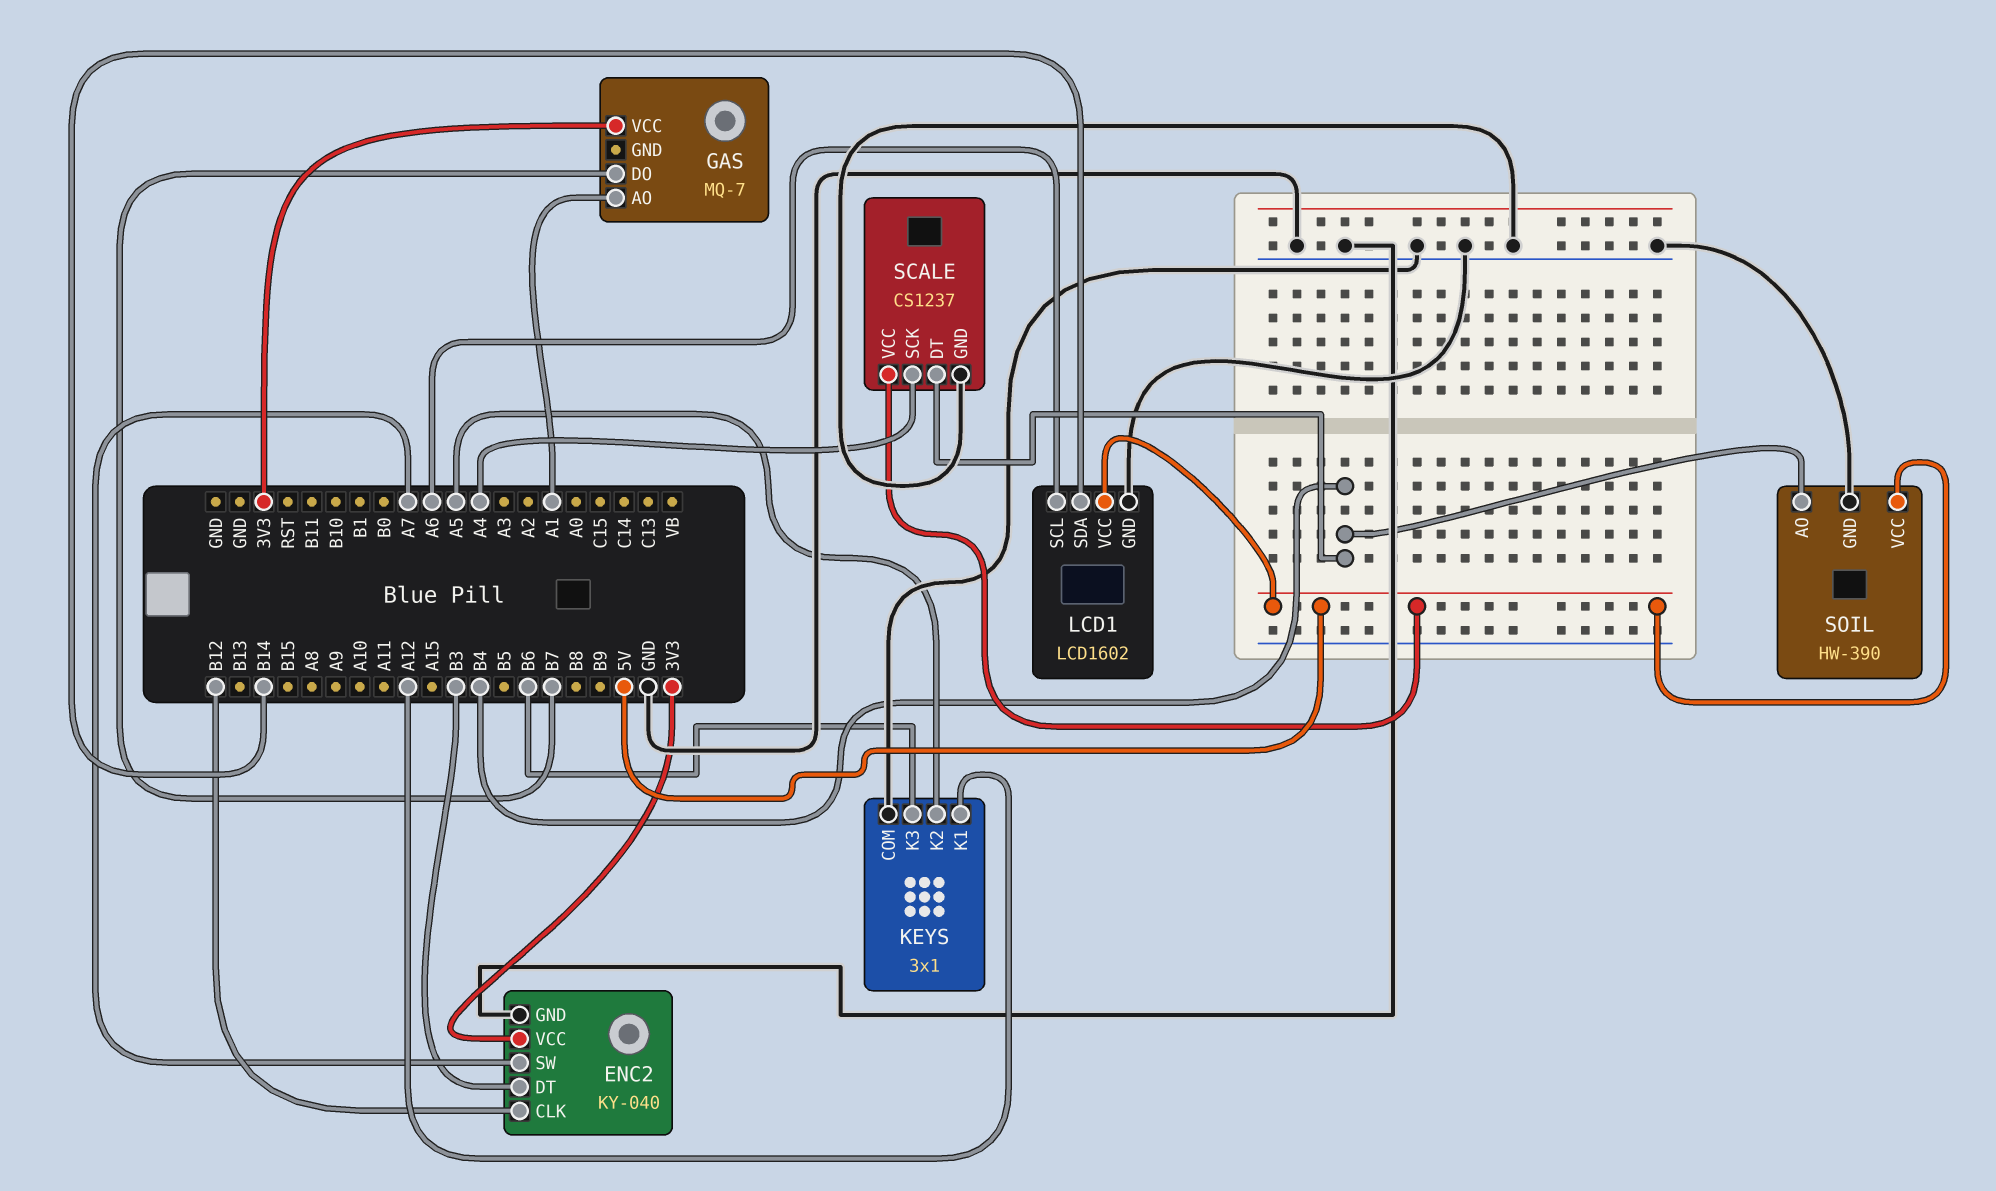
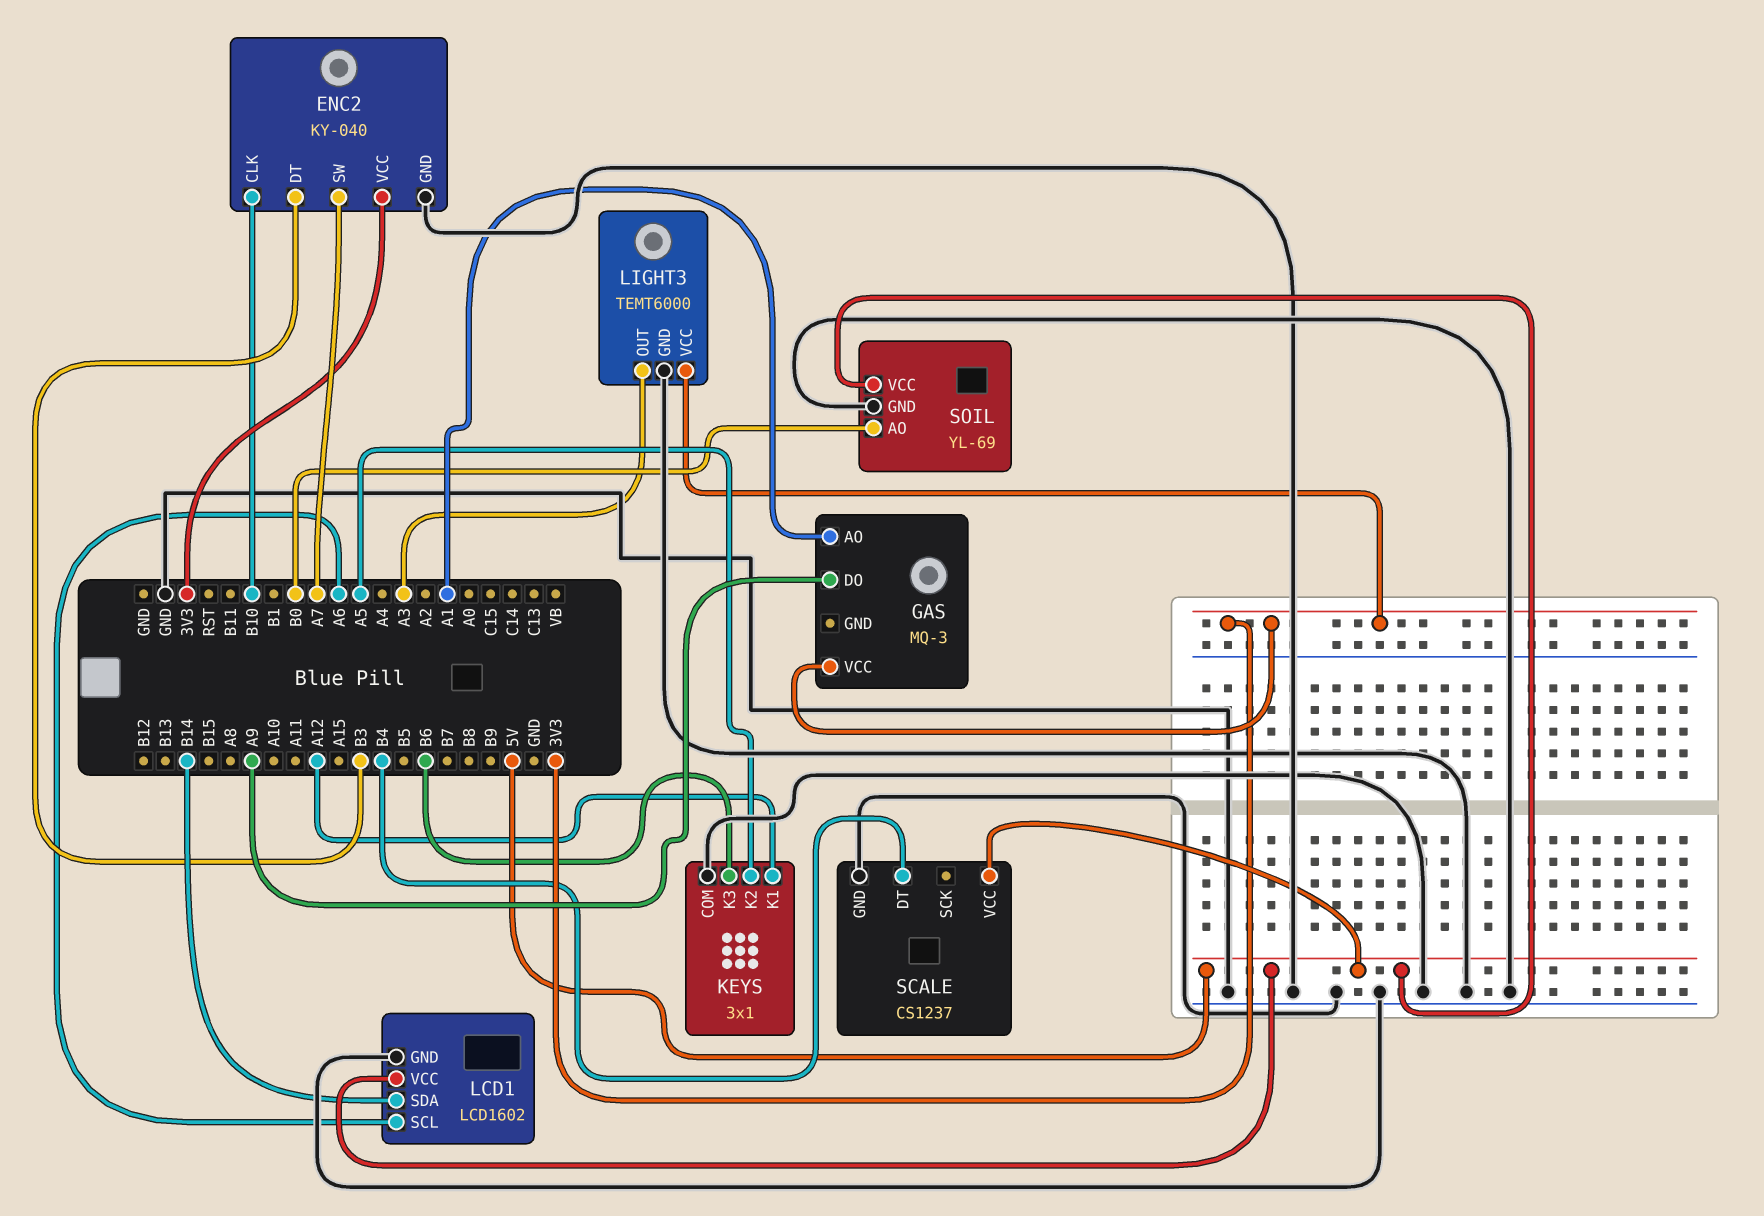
ENC2 pin CLK: B12 -> B10
GAS: MQ-7 -> MQ-3
GAS pin DO: B7 -> A9
LIGHT3: none -> TEMT6000
LIGHT3 pin GND: none -> GND
LIGHT3 pin OUT: none -> A3
LIGHT3 pin VCC: none -> 3V3
SCALE pin SCK: A4 -> none
SOIL: HW-390 -> YL-69
SOIL pin AO: B4 -> B0

